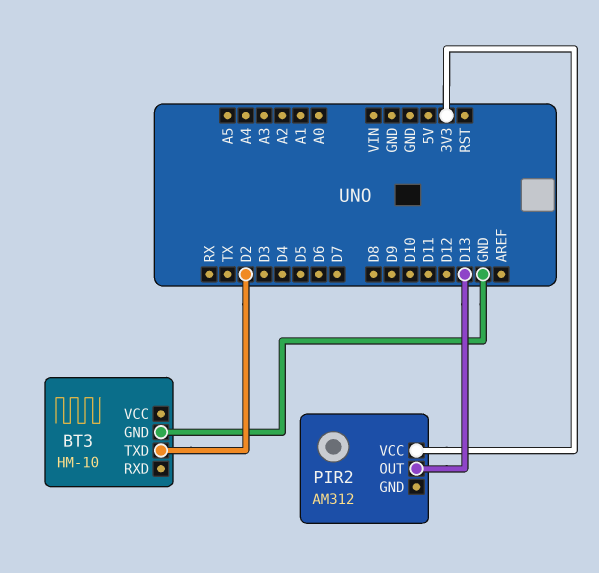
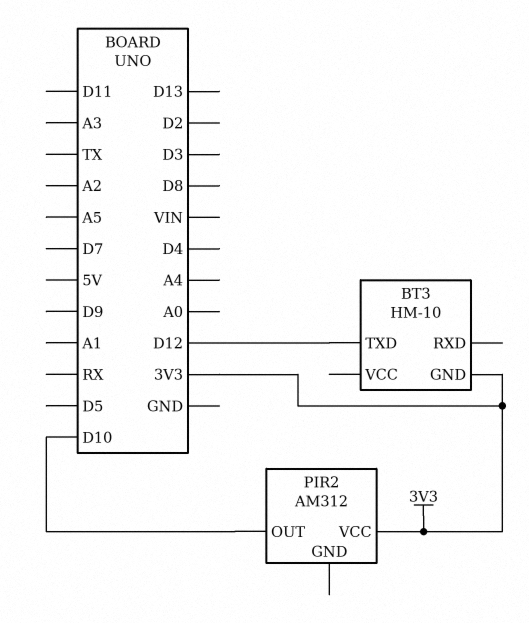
BT3 pin GND: GND -> 3V3
BT3 pin TXD: D2 -> D12
PIR2 pin OUT: D13 -> D10

